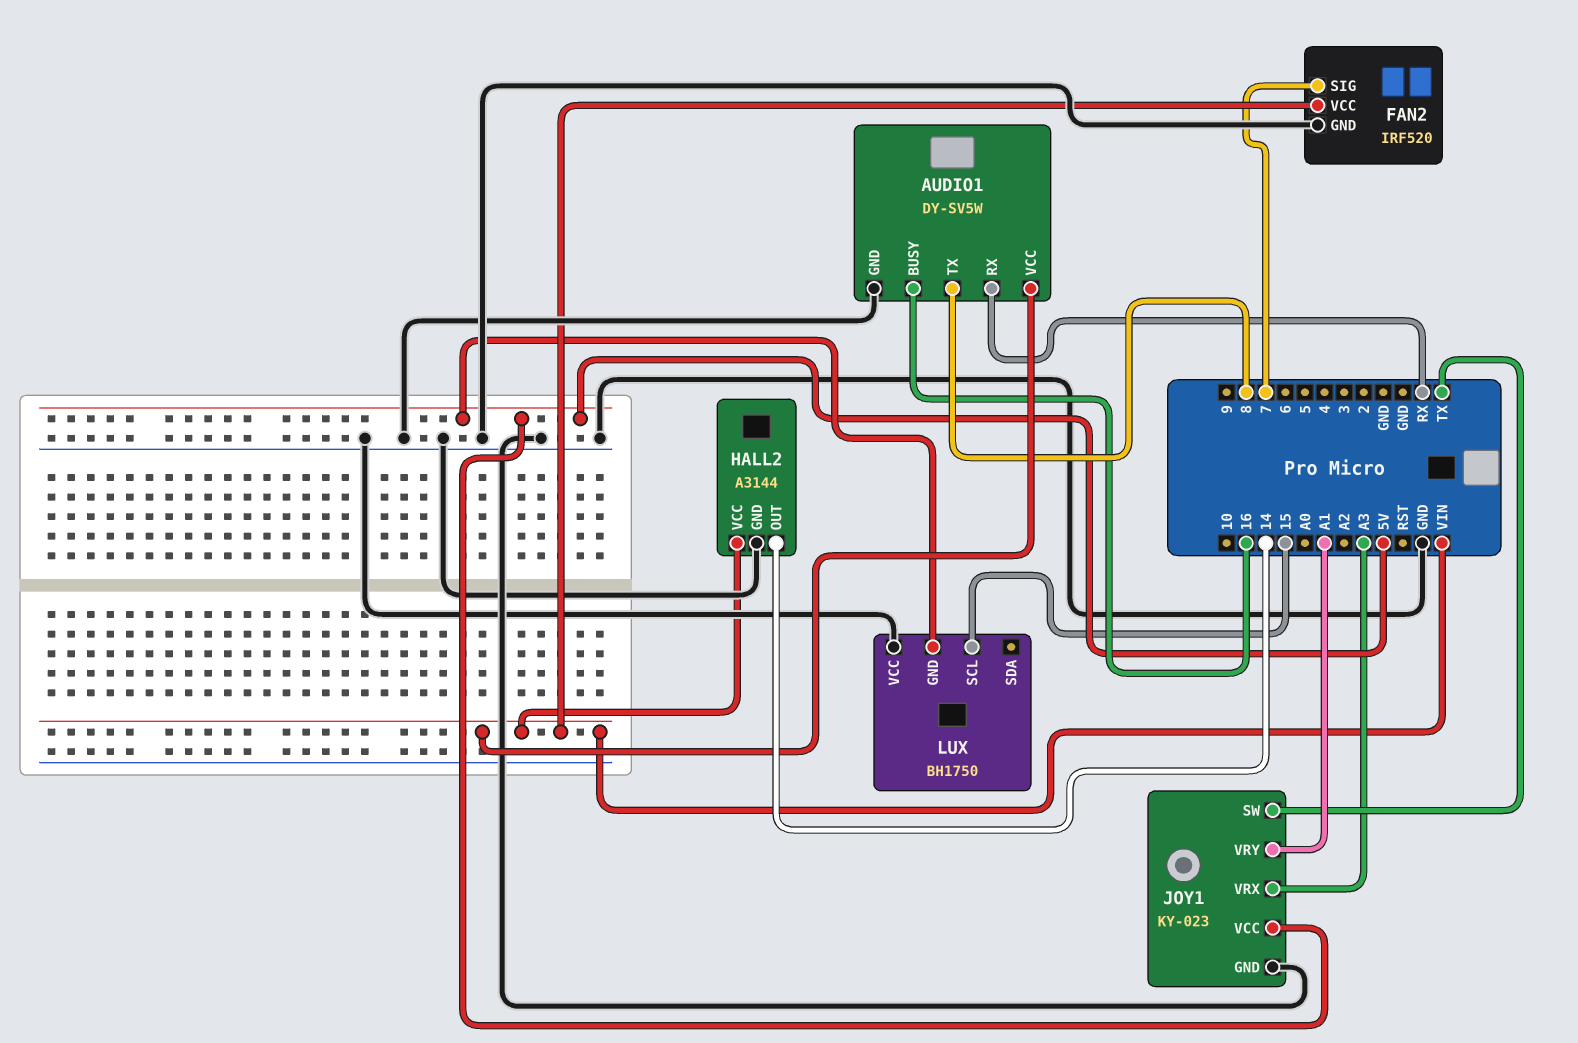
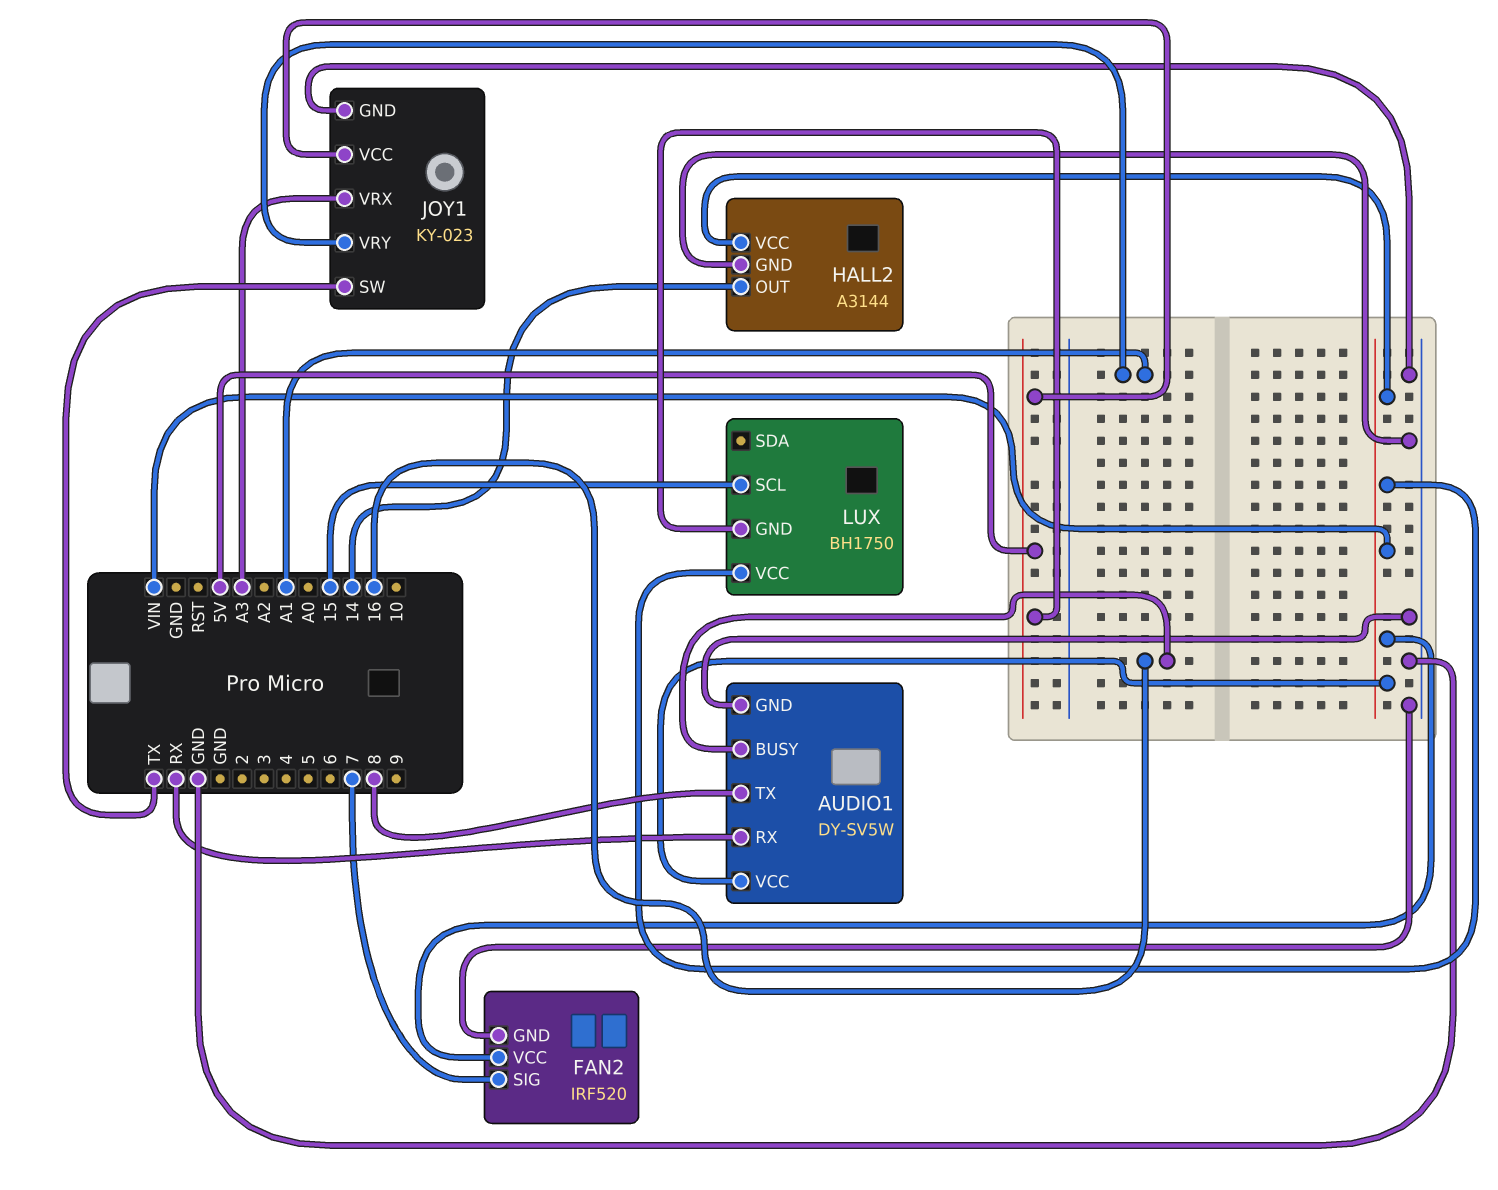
LUX pin VCC: GND -> VIN

